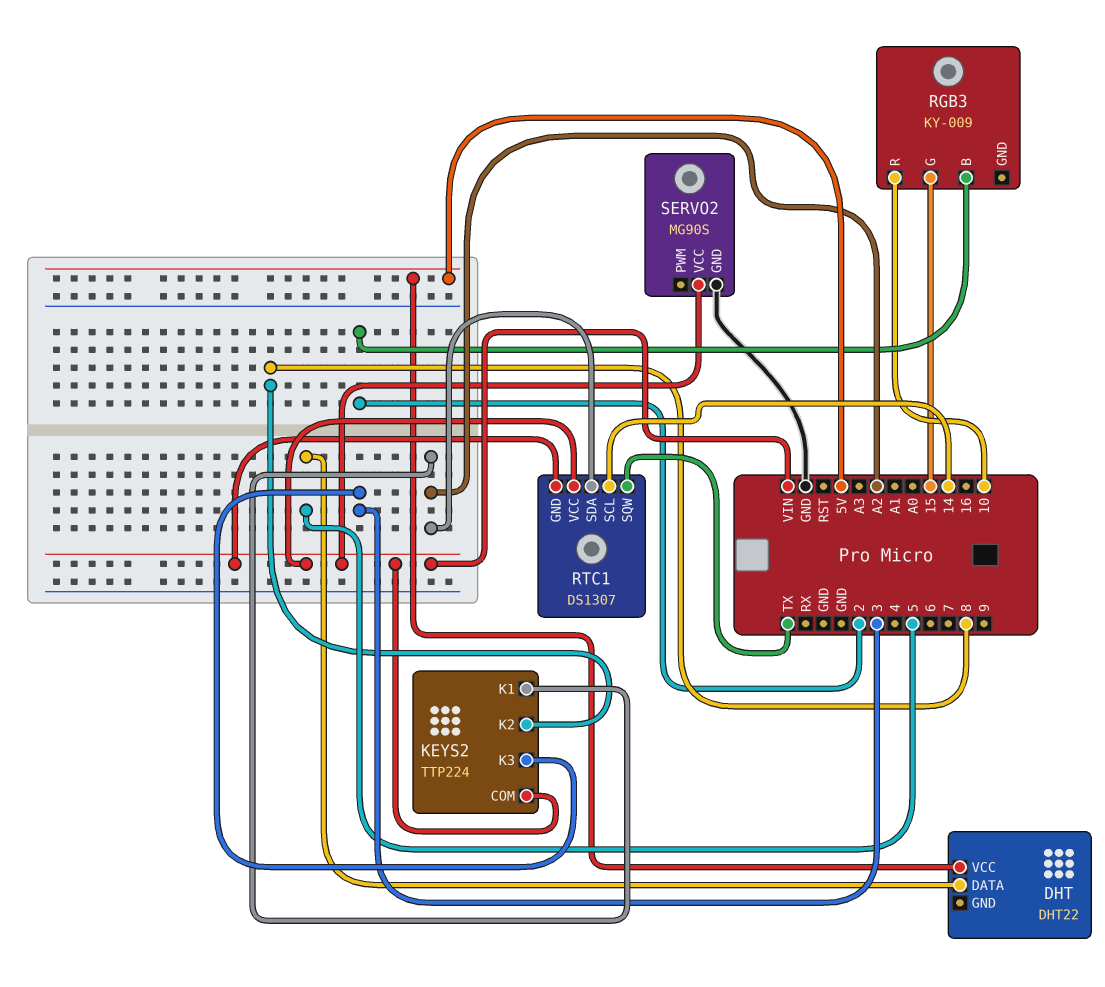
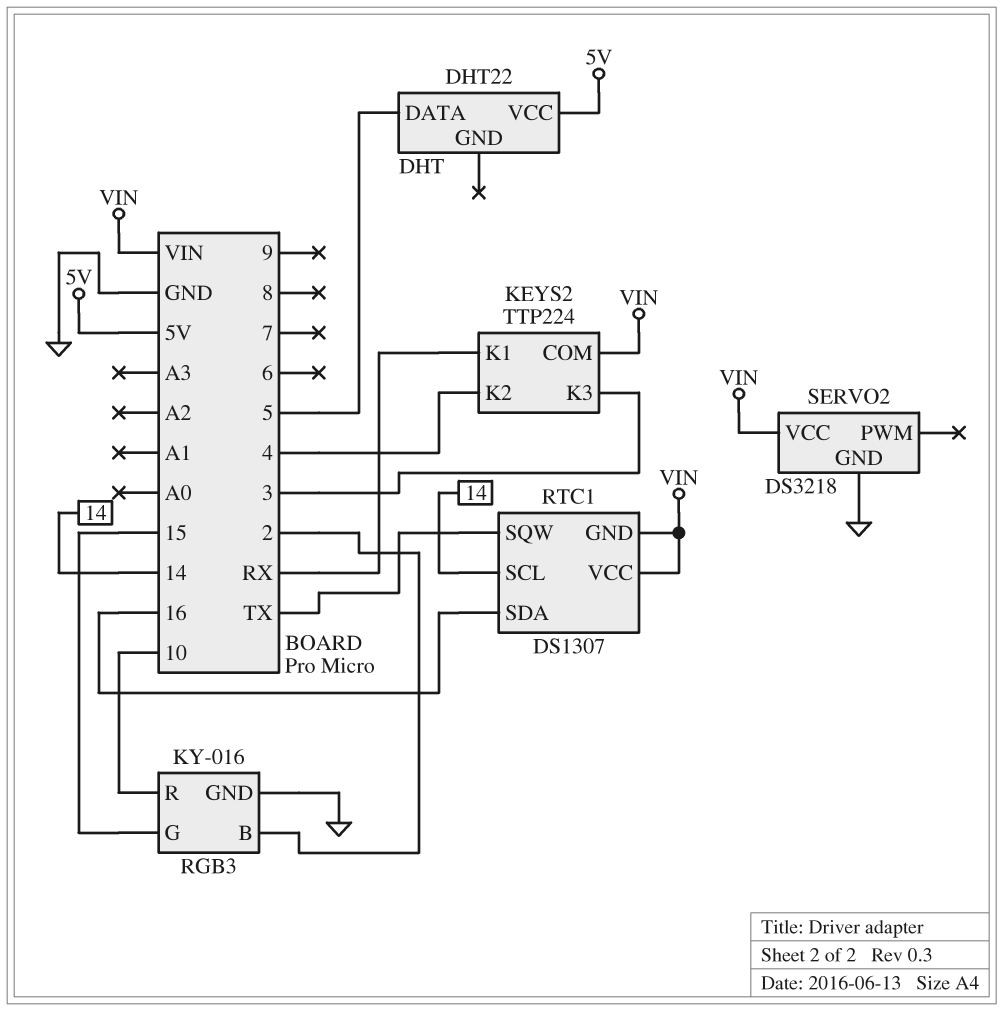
KEYS2 pin K1: A2 -> RX
KEYS2 pin K2: 8 -> 4
RGB3: KY-009 -> KY-016
RGB3 pin GND: none -> GND
RTC1 pin SDA: A2 -> 16
SERVO2: MG90S -> DS3218

